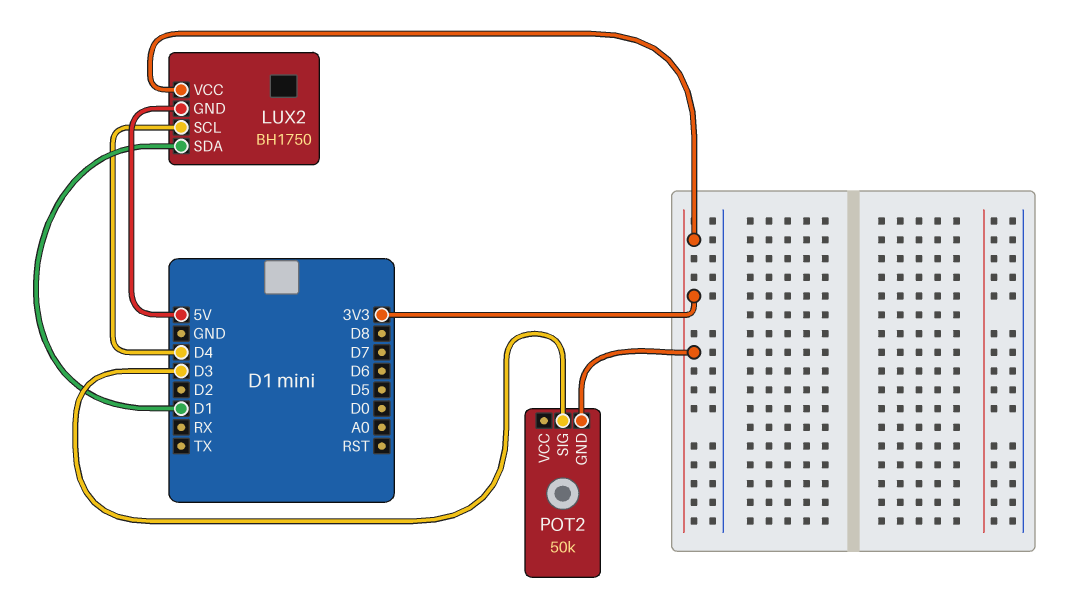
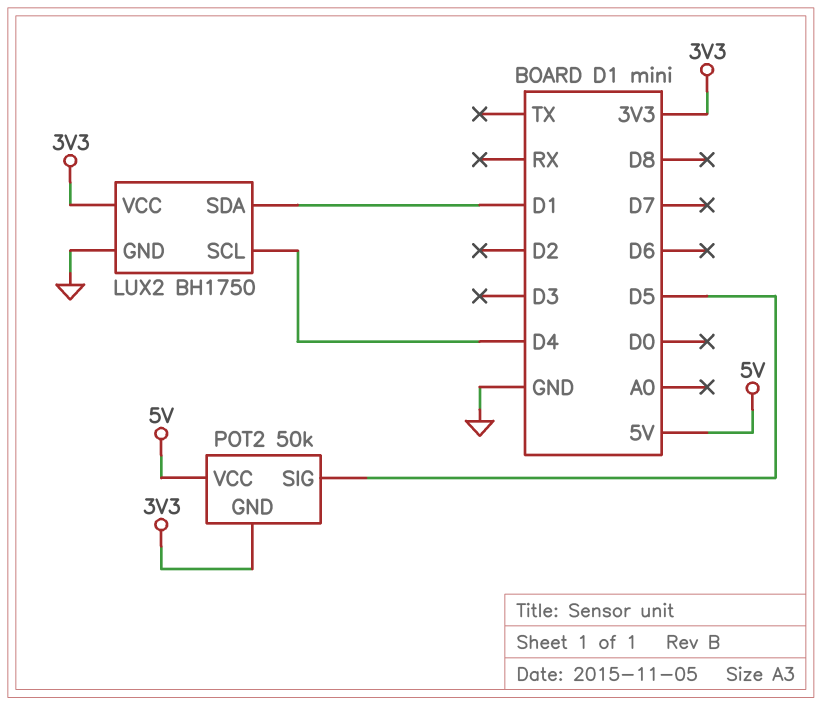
LUX2 pin GND: 5V -> GND
POT2 pin SIG: D3 -> D5
POT2 pin VCC: none -> 5V

